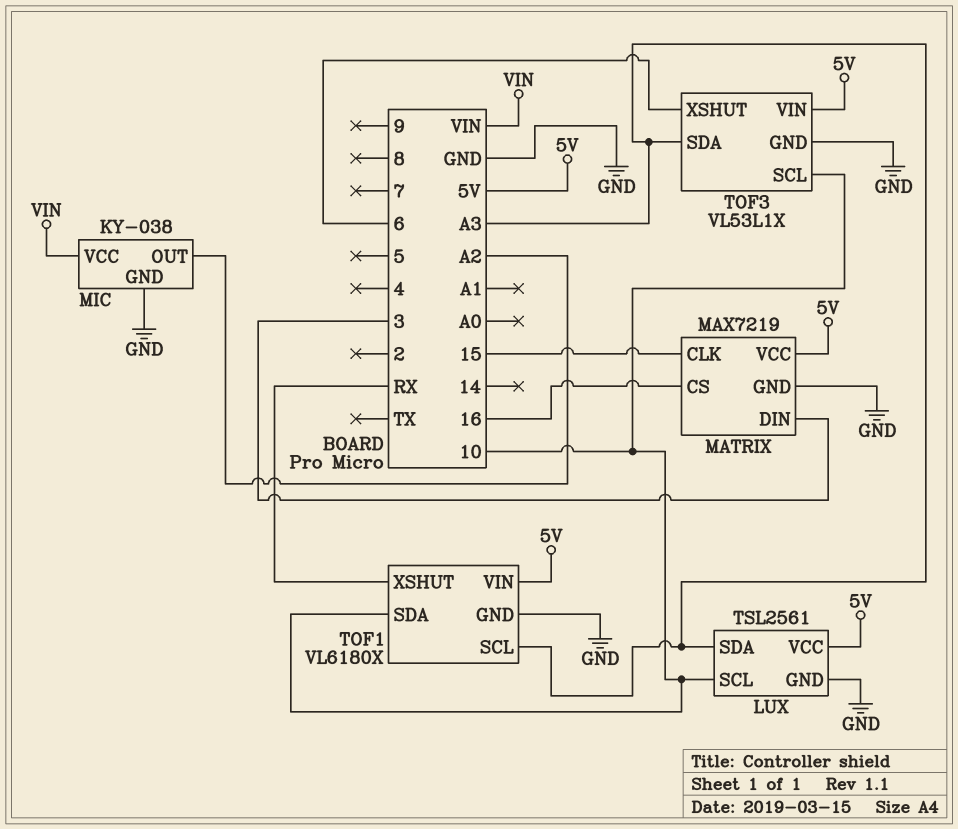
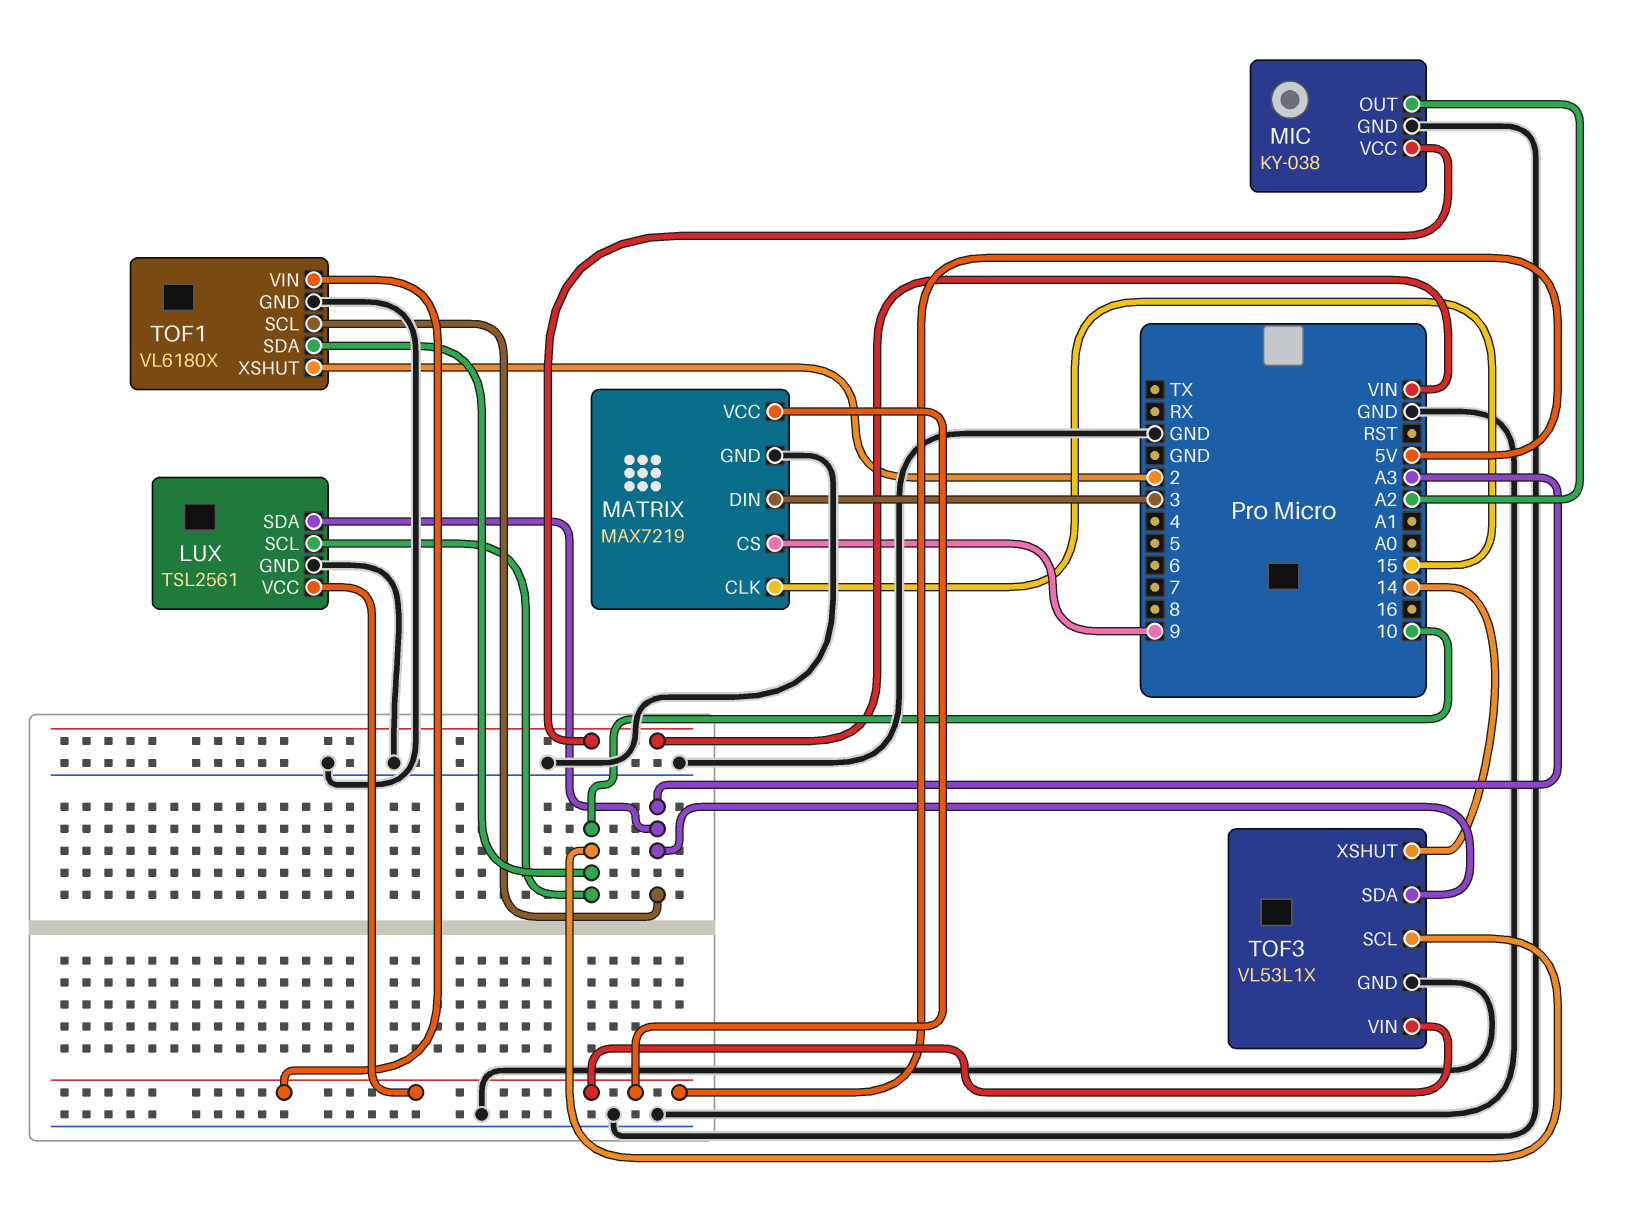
MATRIX pin CS: 16 -> 9
TOF1 pin XSHUT: RX -> 2
TOF3 pin XSHUT: 6 -> 14

